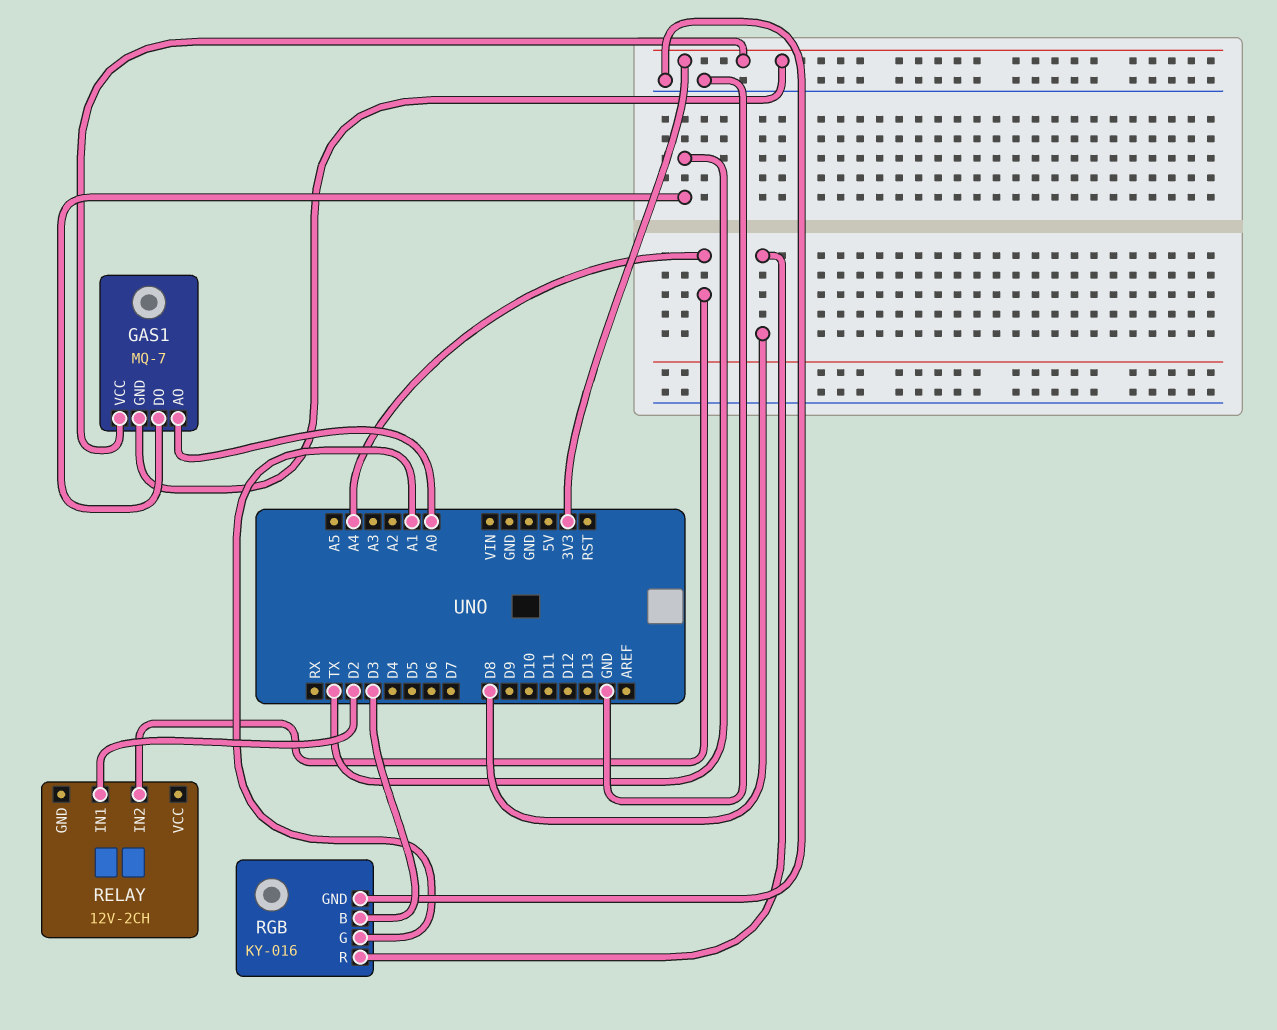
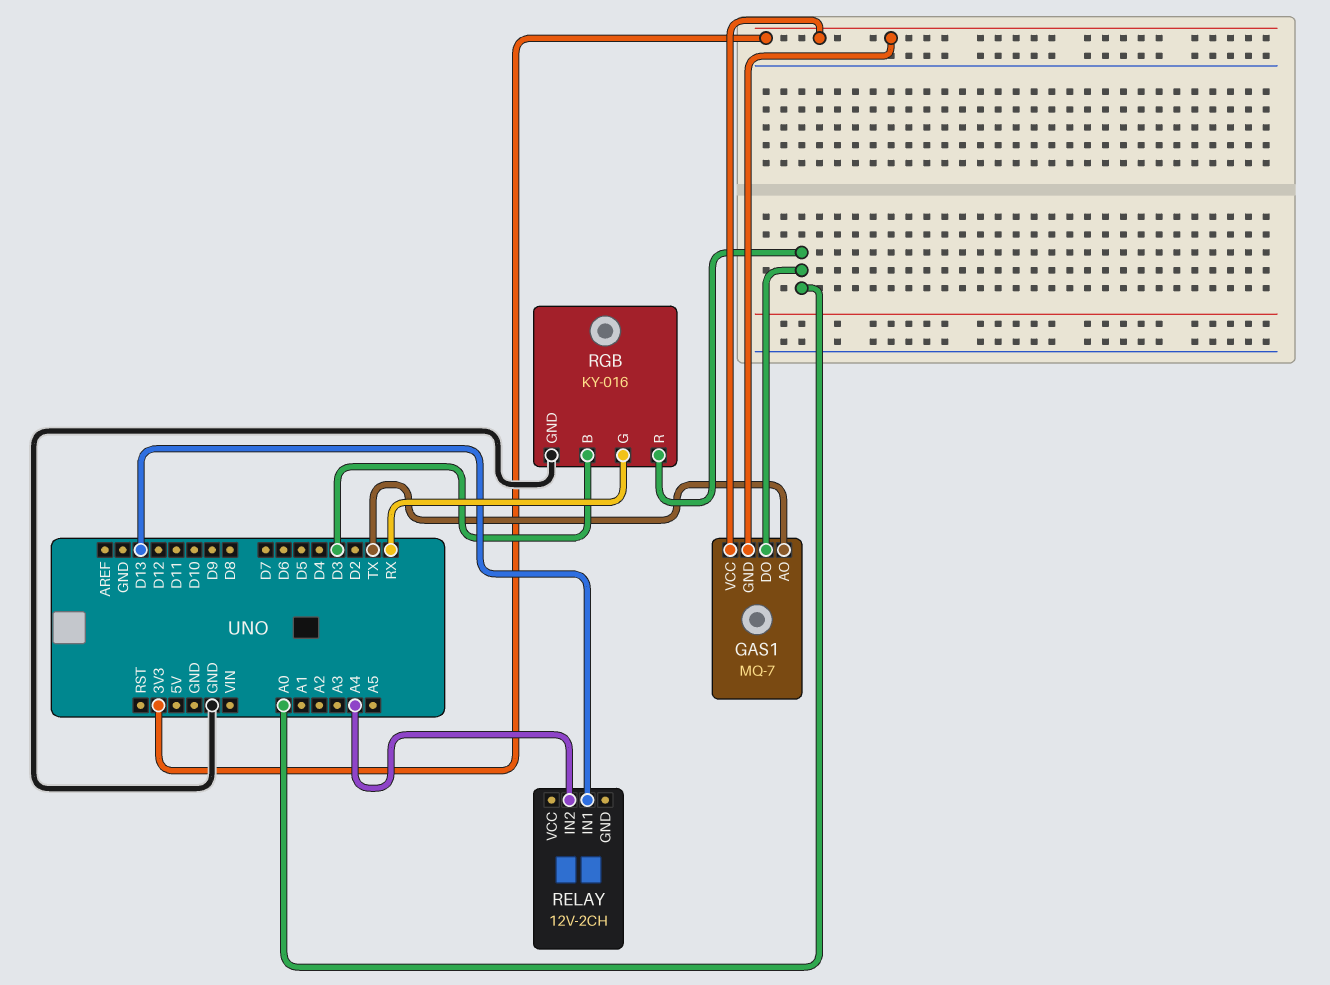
GAS1 pin AO: A0 -> TX
GAS1 pin DO: TX -> A0
RELAY pin IN1: D2 -> D13
RGB pin G: A1 -> RX
RGB pin R: D8 -> A0

